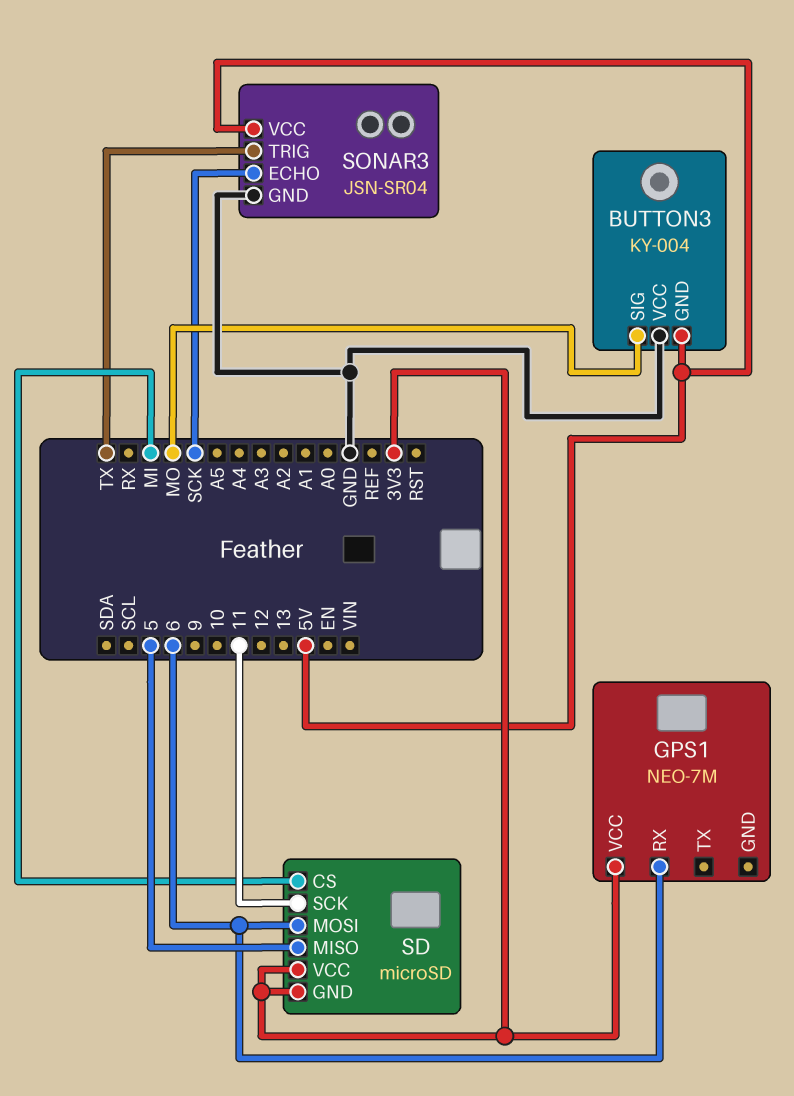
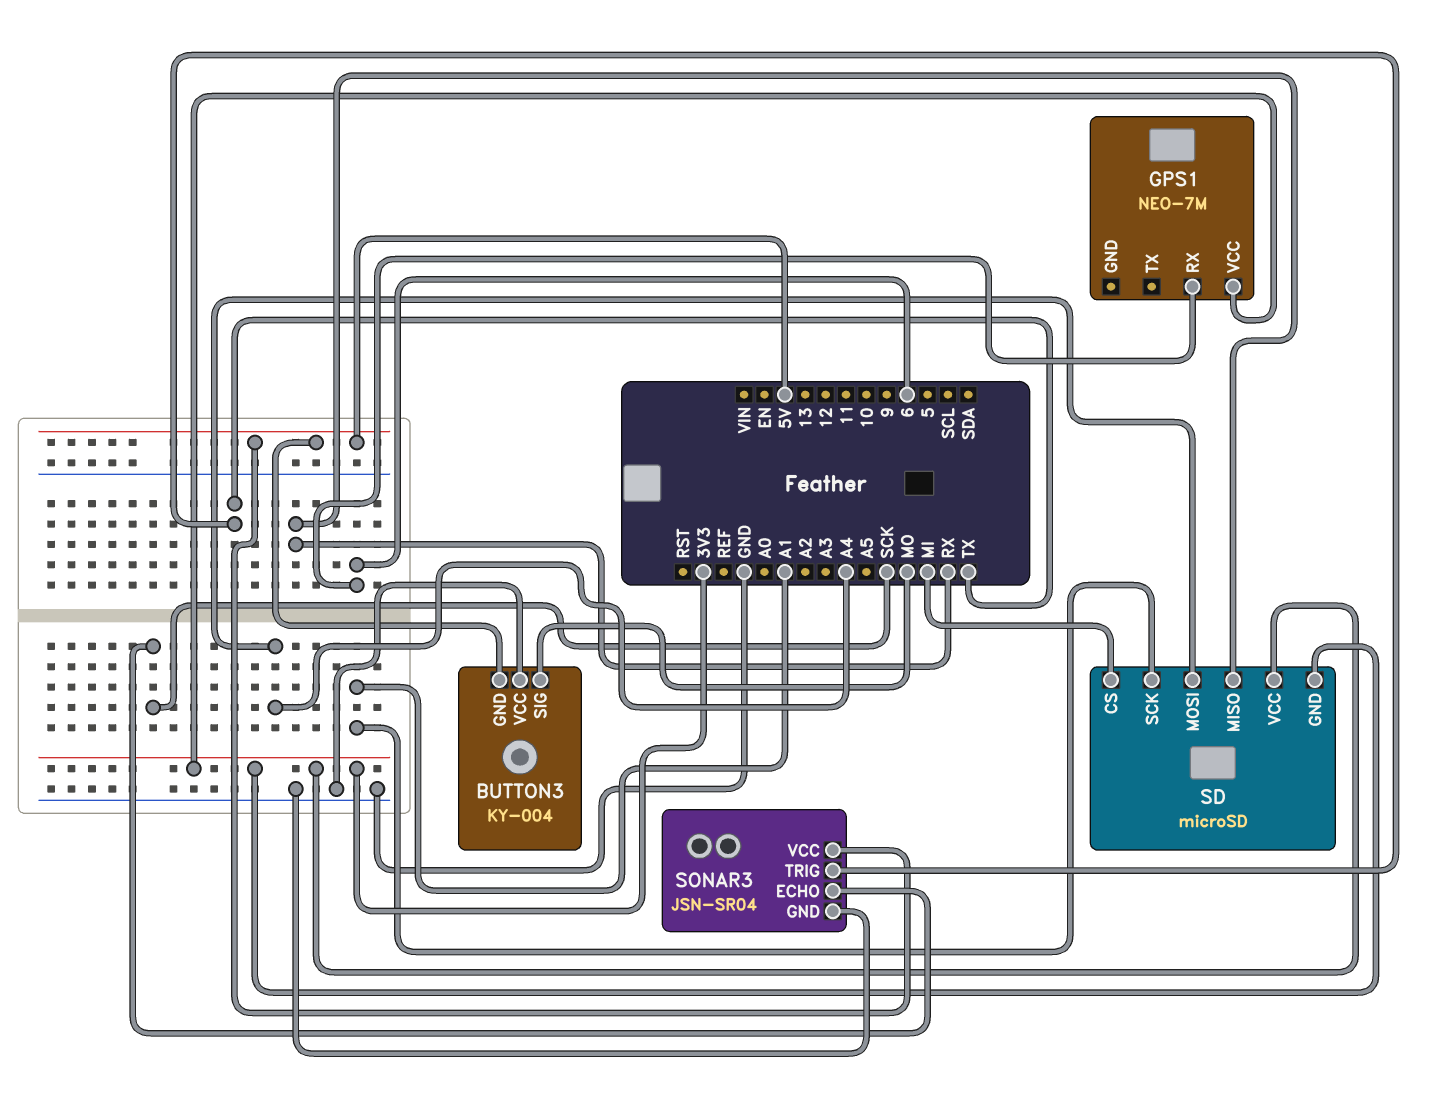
SD pin MISO: 5 -> RX
SD pin MOSI: 6 -> A4
SD pin SCK: 11 -> A1

